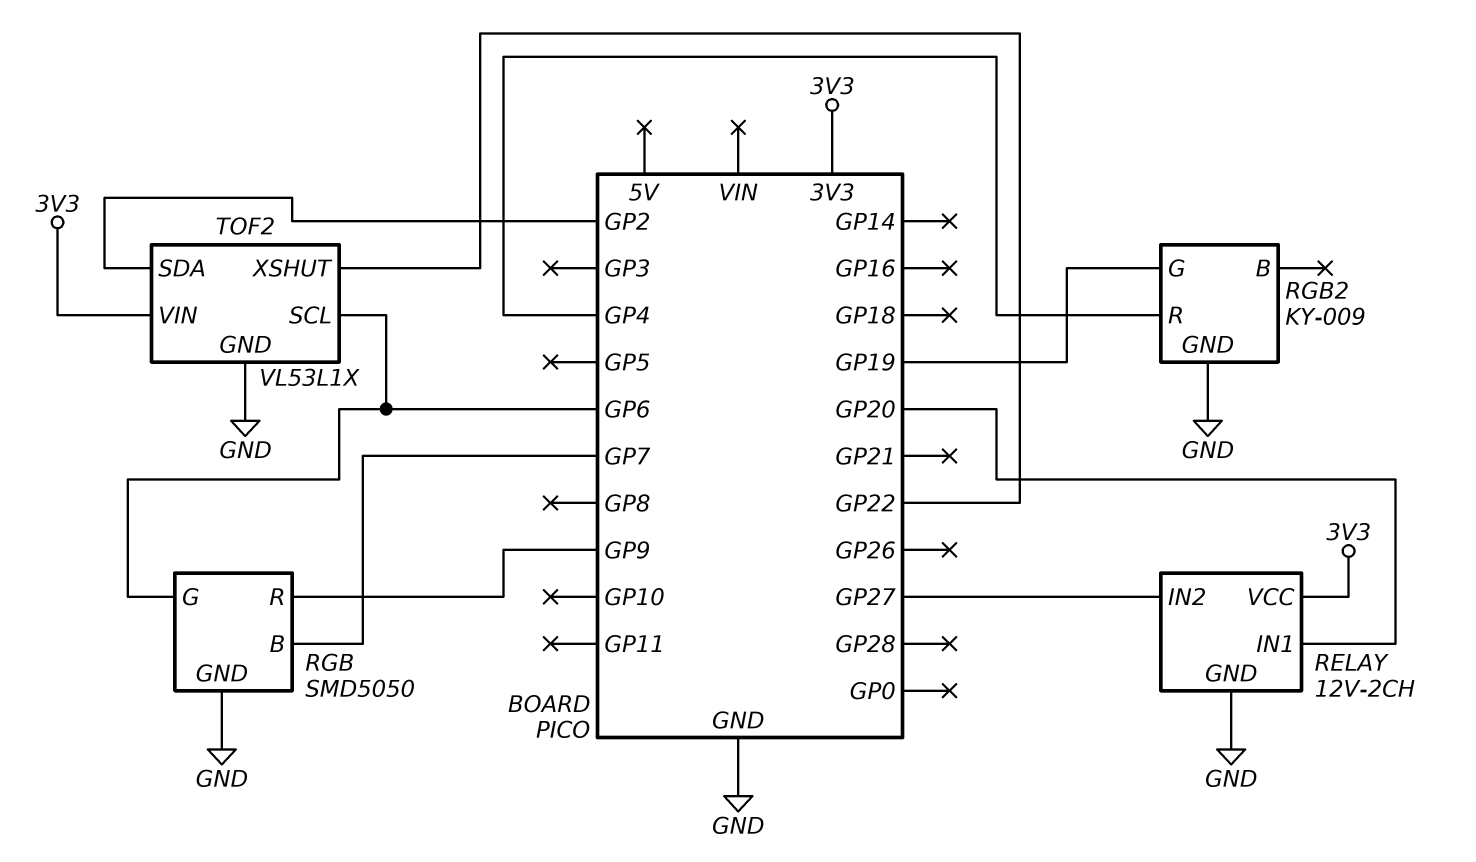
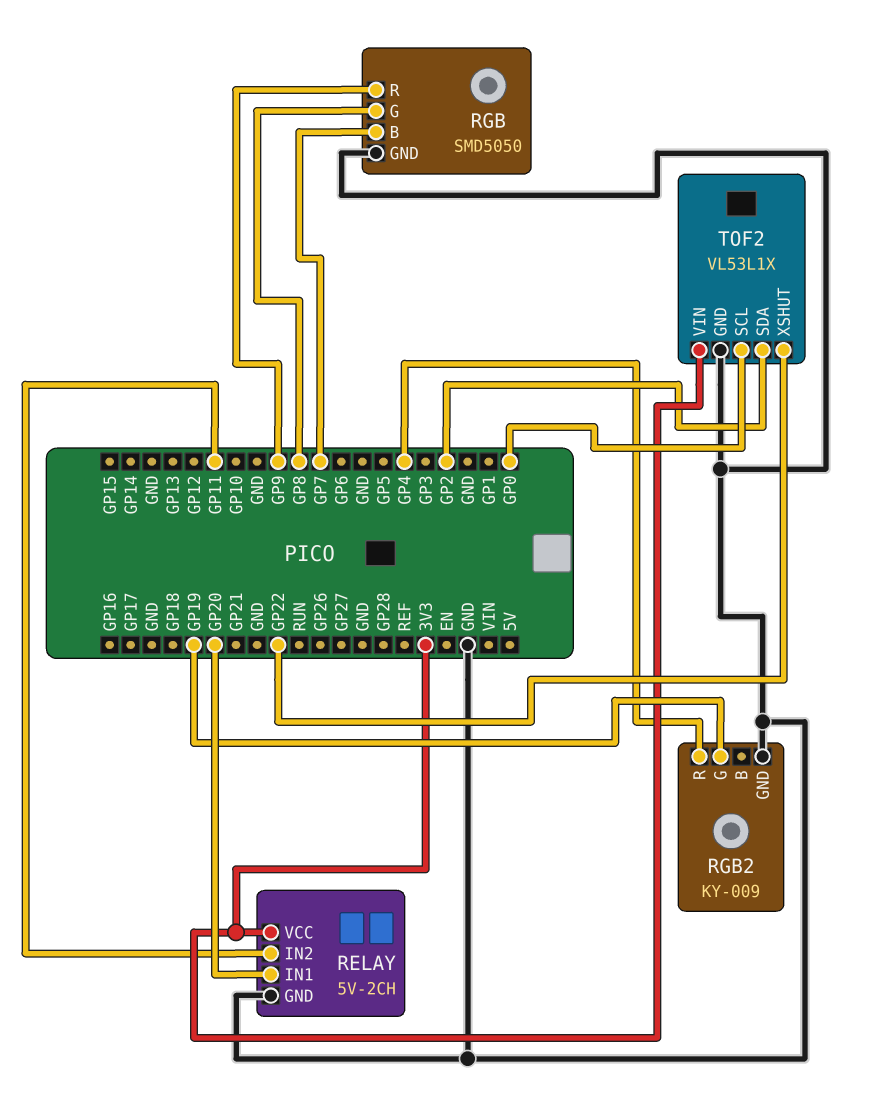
RELAY: 12V-2CH -> 5V-2CH
RELAY pin IN2: GP27 -> GP11
RGB pin G: GP6 -> GP8
TOF2 pin SCL: GP6 -> GP0

